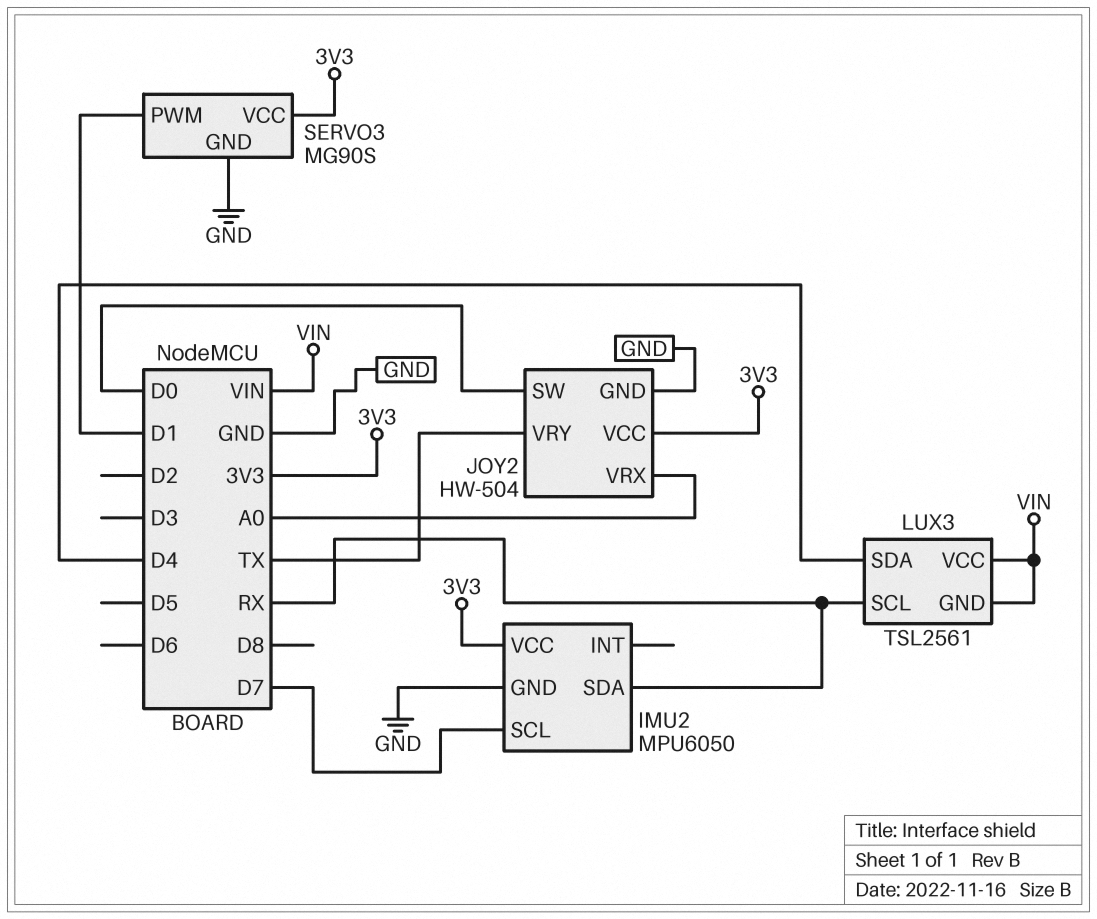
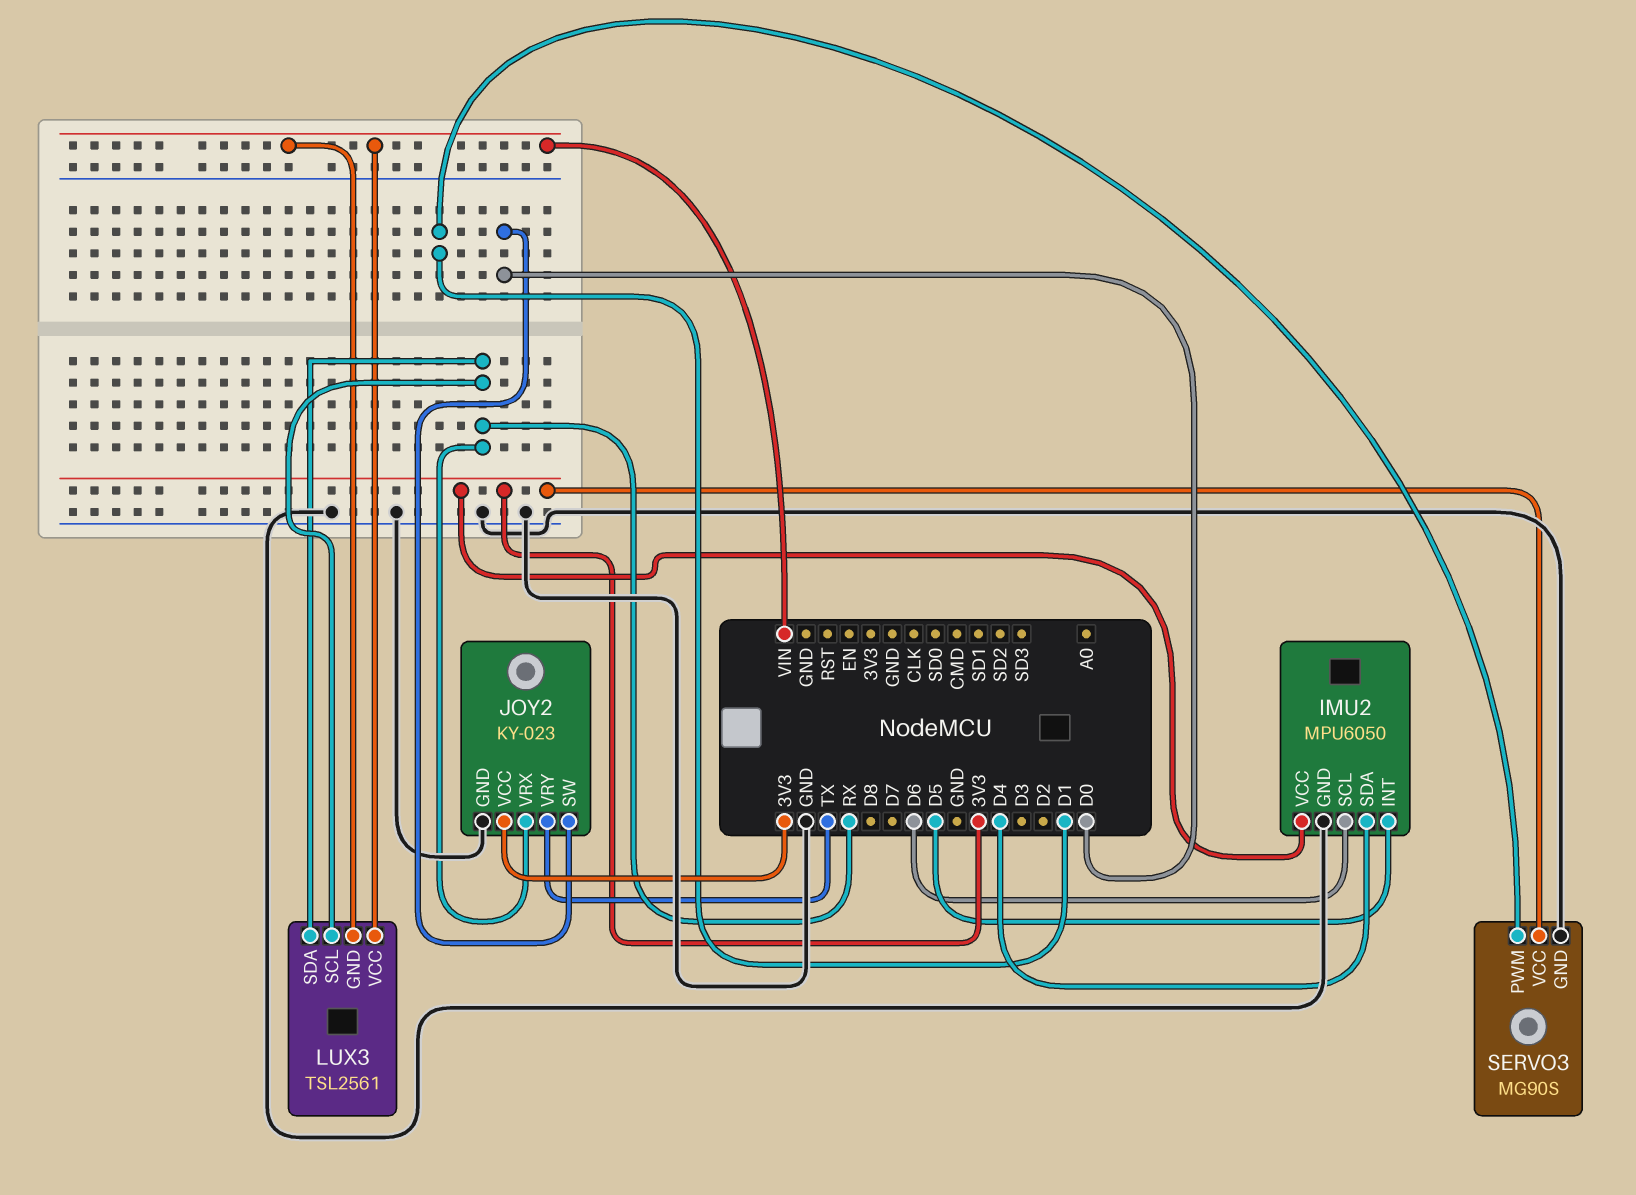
IMU2 pin INT: none -> D5
IMU2 pin SCL: D7 -> D6
IMU2 pin SDA: RX -> D4
JOY2: HW-504 -> KY-023
JOY2 pin VRX: A0 -> RX
LUX3 pin SDA: D4 -> RX

